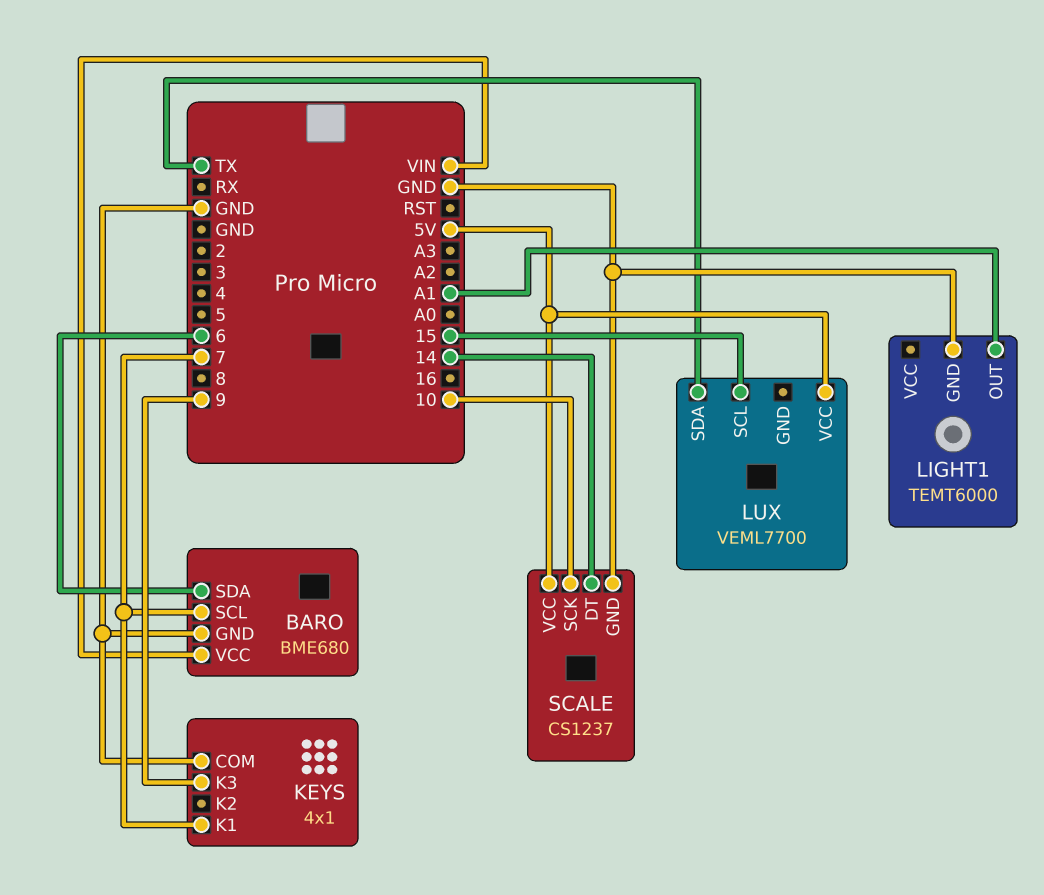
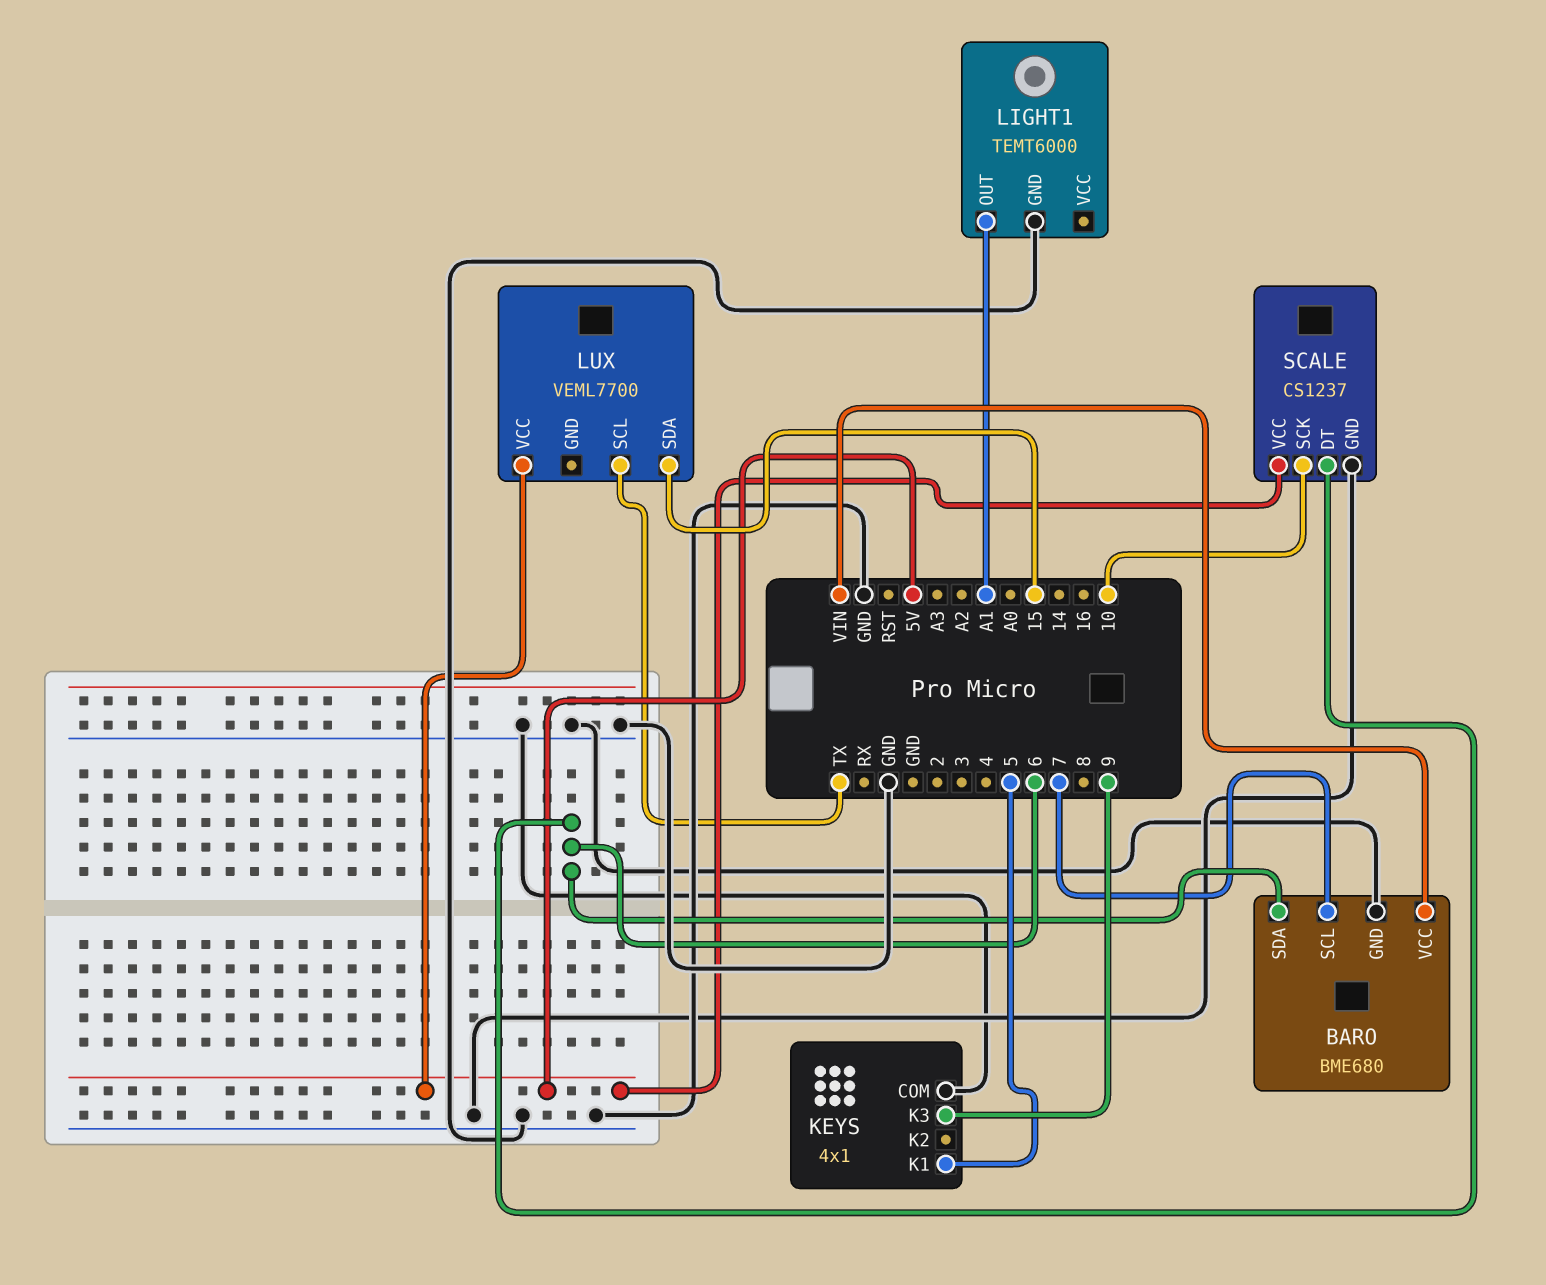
KEYS pin K1: 7 -> 5
LUX pin SCL: 15 -> TX
LUX pin SDA: TX -> 15
SCALE pin DT: 14 -> 6

